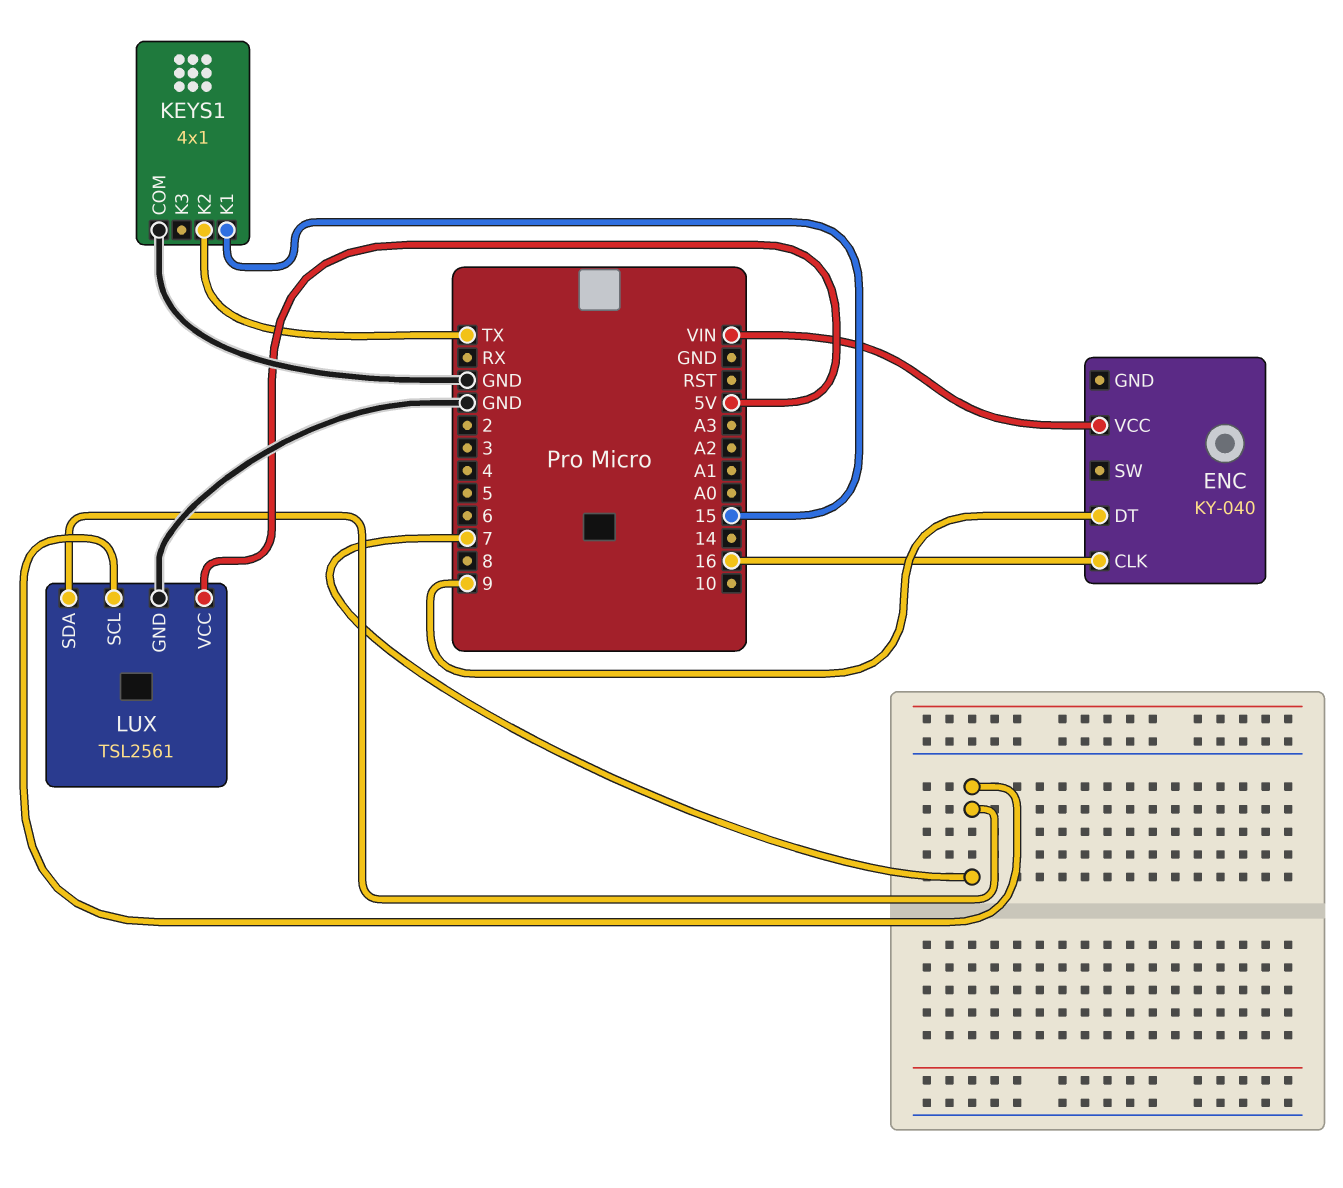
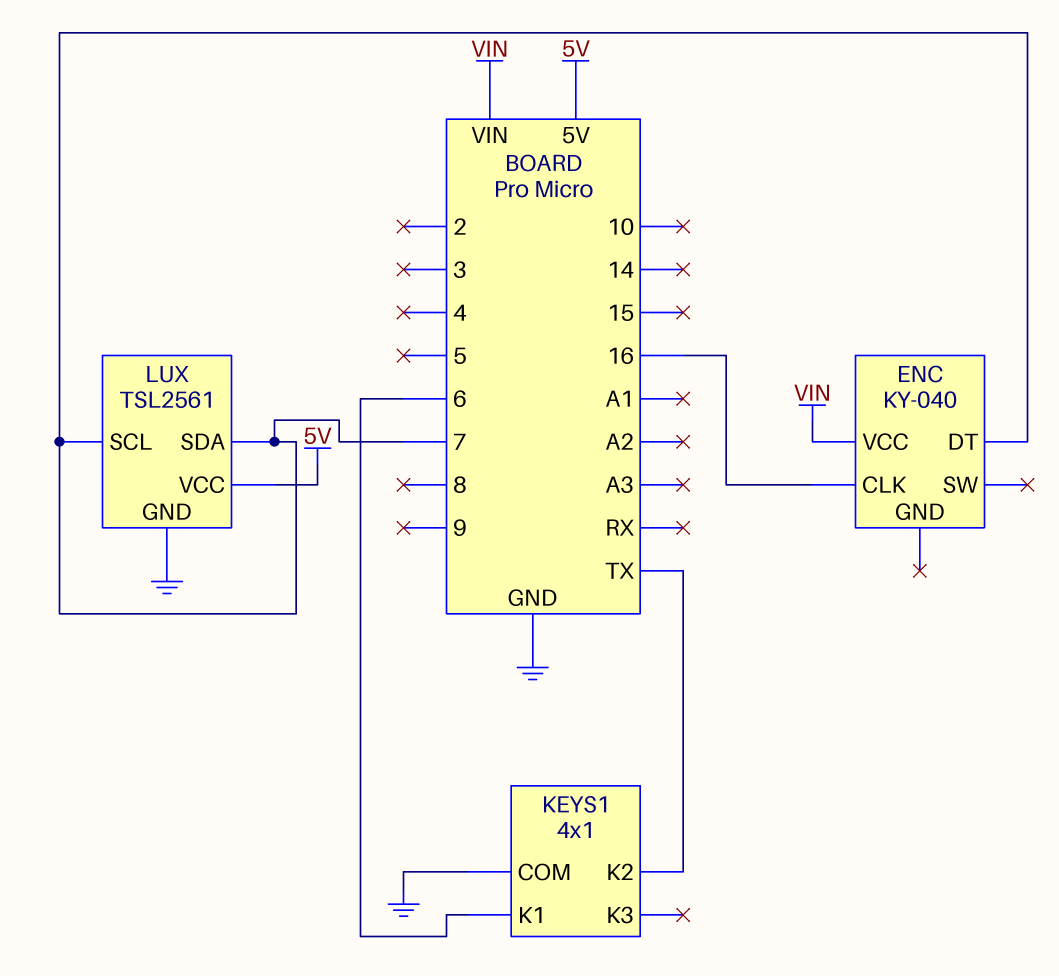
ENC pin DT: 9 -> 7
KEYS1 pin K1: 15 -> 6

